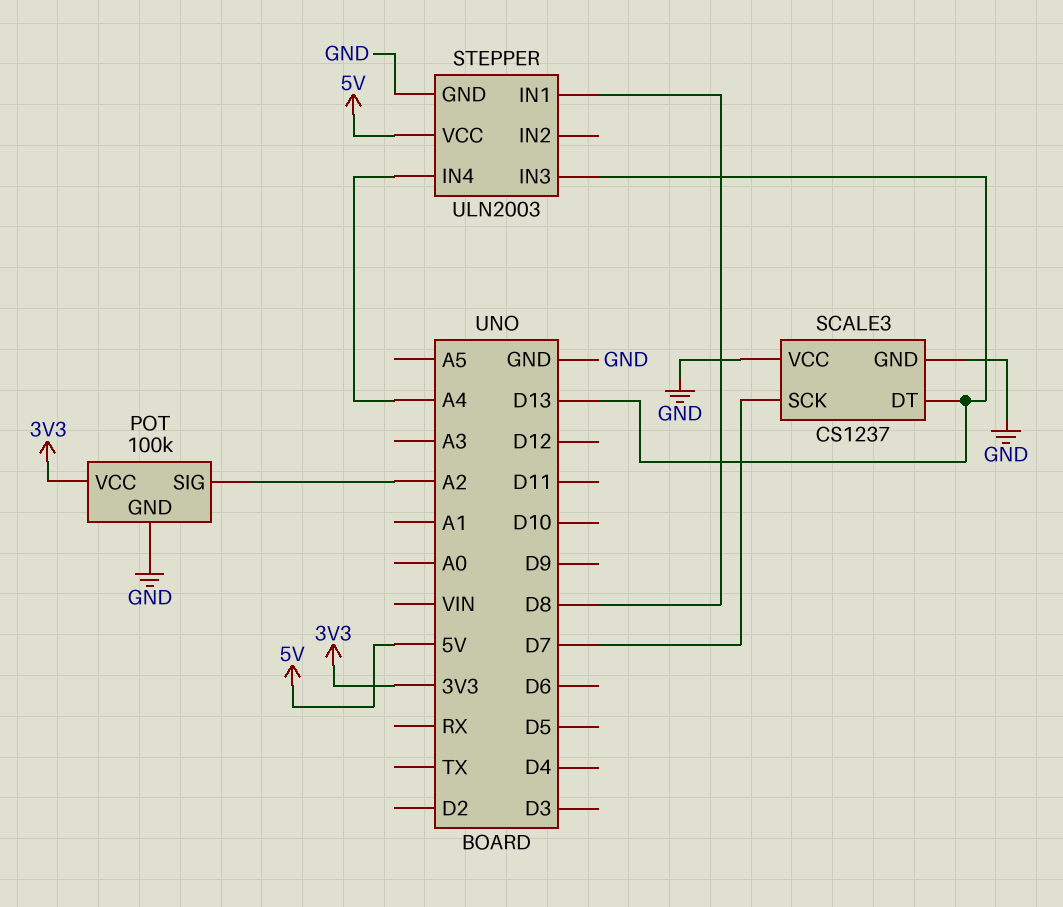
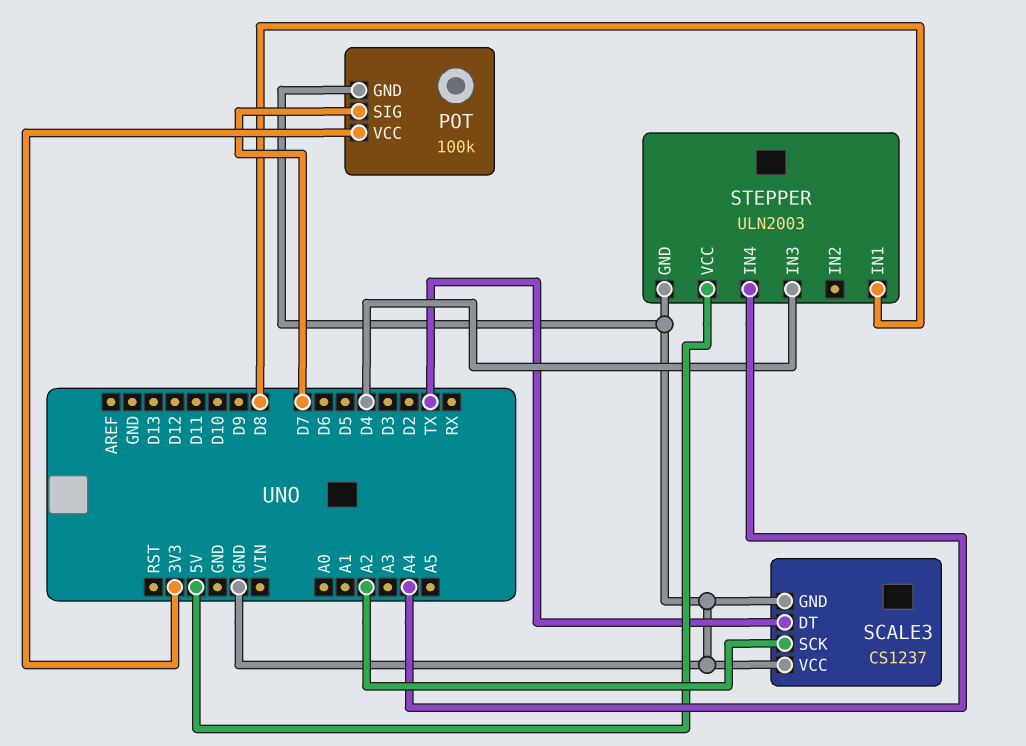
POT pin SIG: A2 -> D7
SCALE3 pin DT: D13 -> TX
SCALE3 pin SCK: D7 -> A2
STEPPER pin IN3: D13 -> D4

